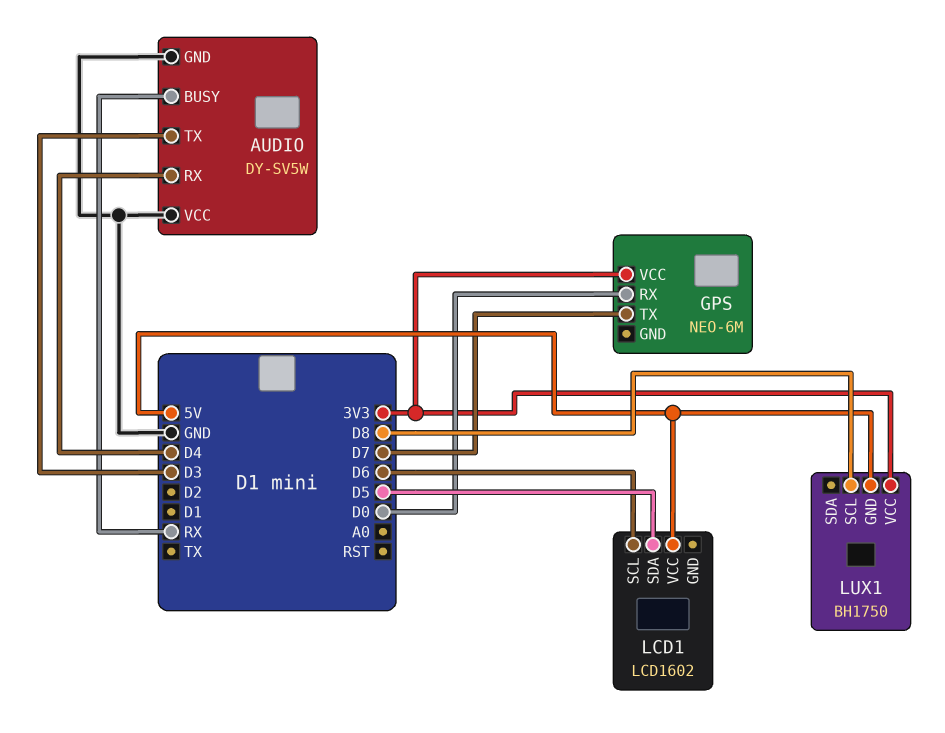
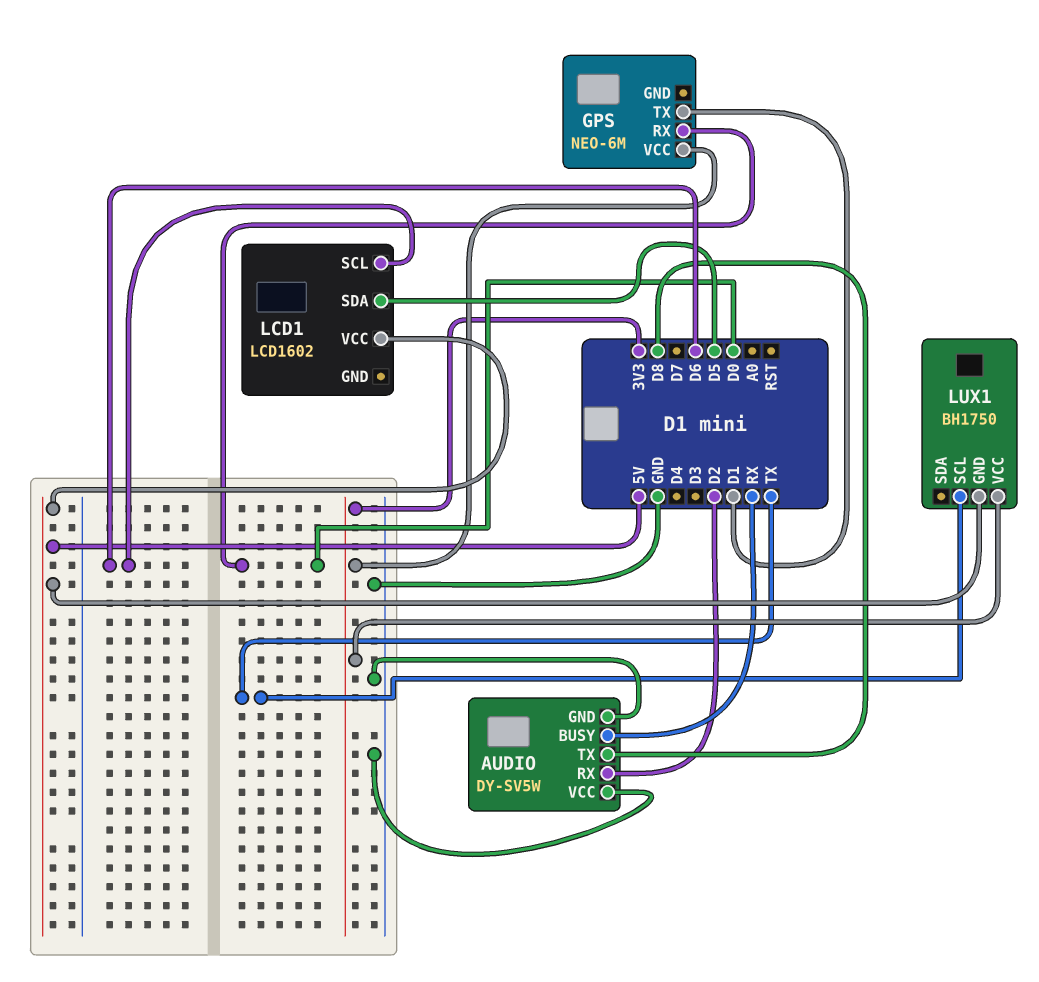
AUDIO pin RX: D4 -> D2
AUDIO pin TX: D3 -> D8
GPS pin TX: D7 -> D1
LUX1 pin SCL: D8 -> TX

